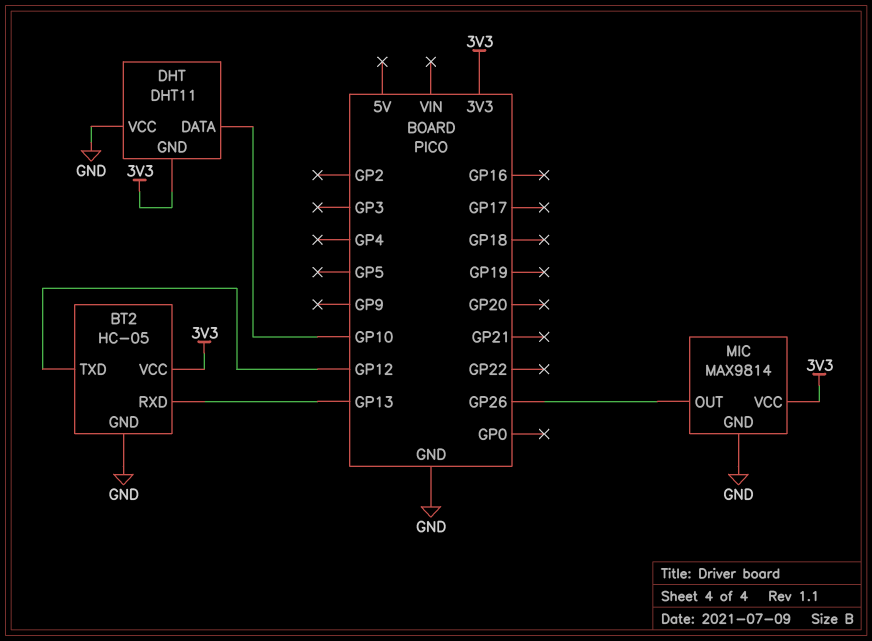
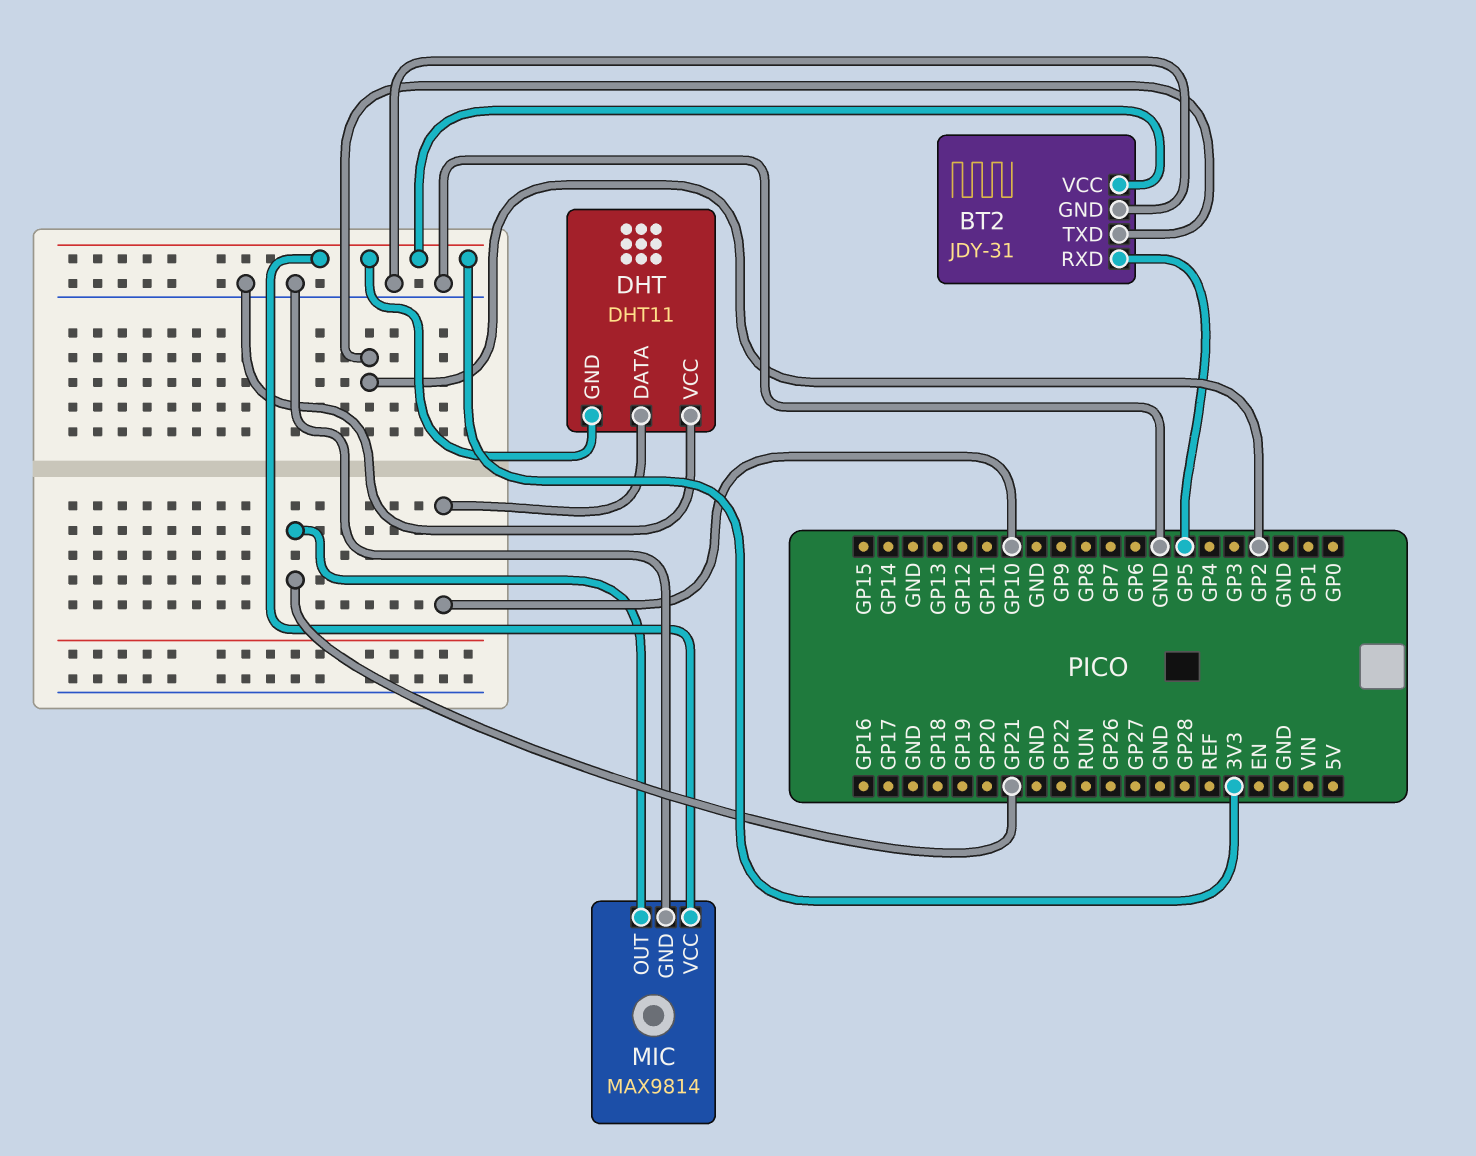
BT2: HC-05 -> JDY-31
BT2 pin RXD: GP13 -> GP5
BT2 pin TXD: GP12 -> GP2
MIC pin OUT: GP26 -> GP21

